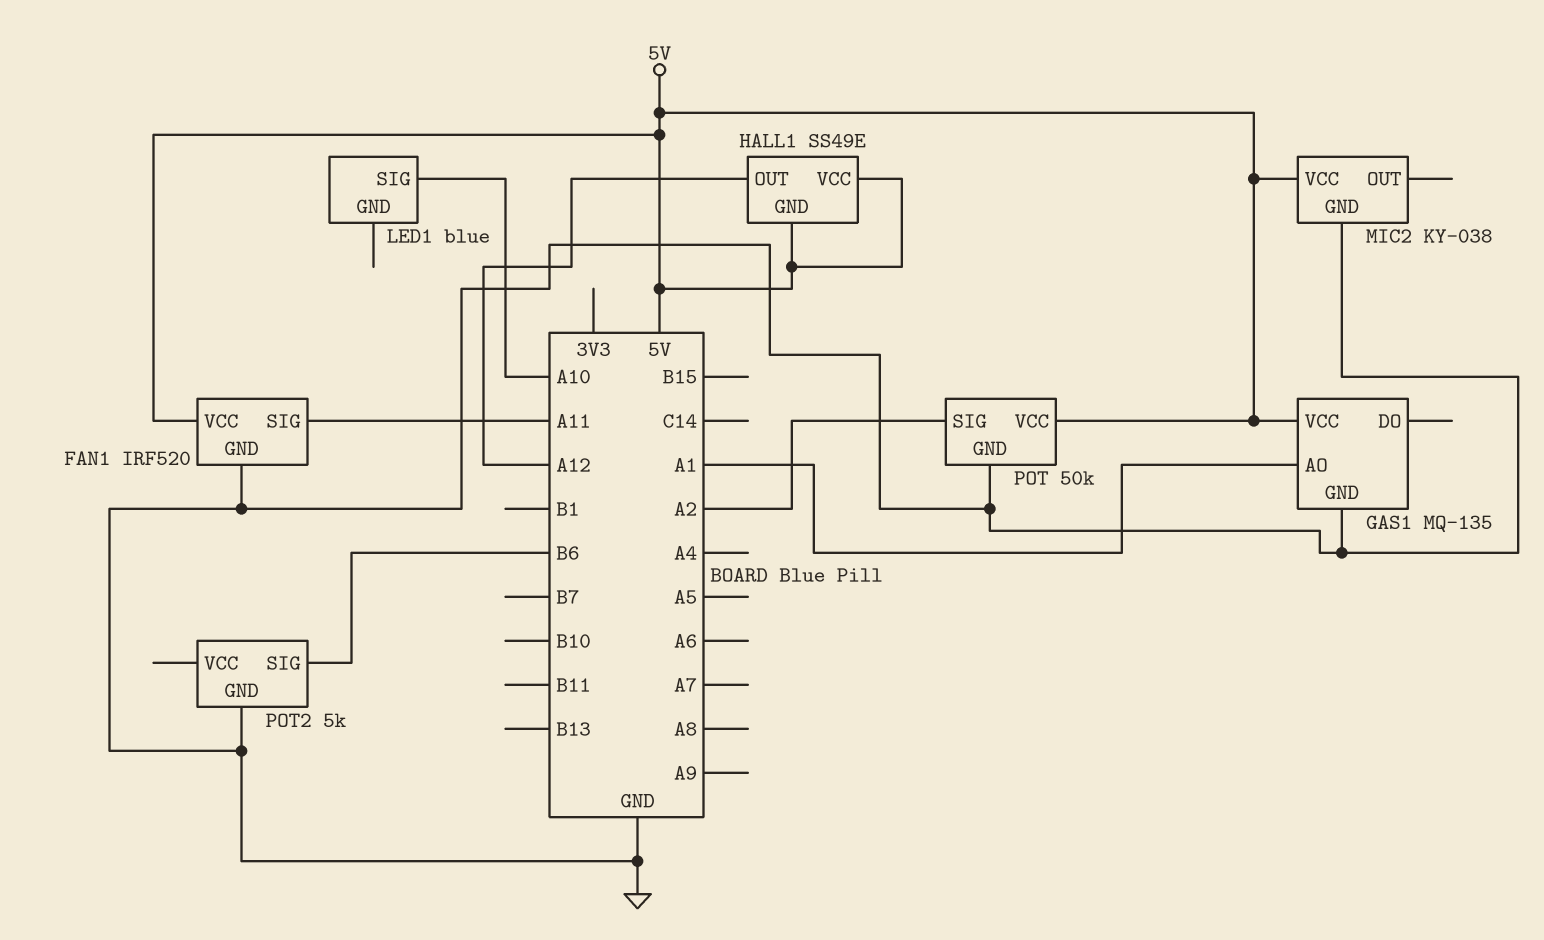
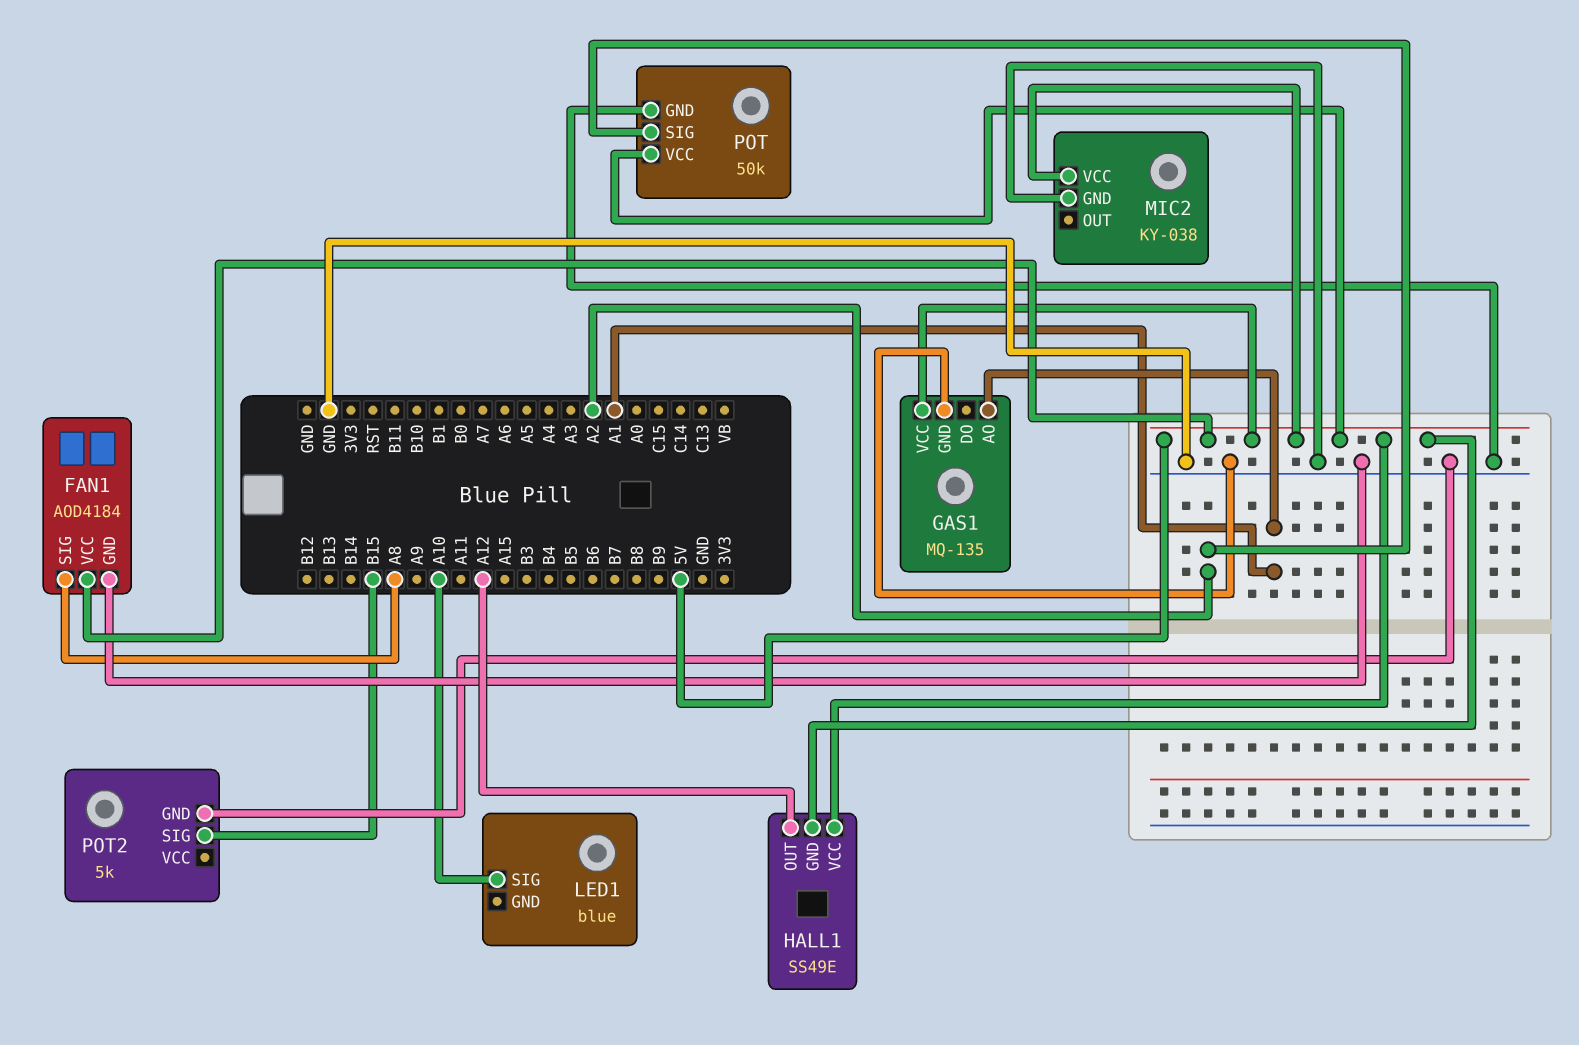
FAN1: IRF520 -> AOD4184
FAN1 pin SIG: A11 -> A8
POT2 pin SIG: B6 -> B15

